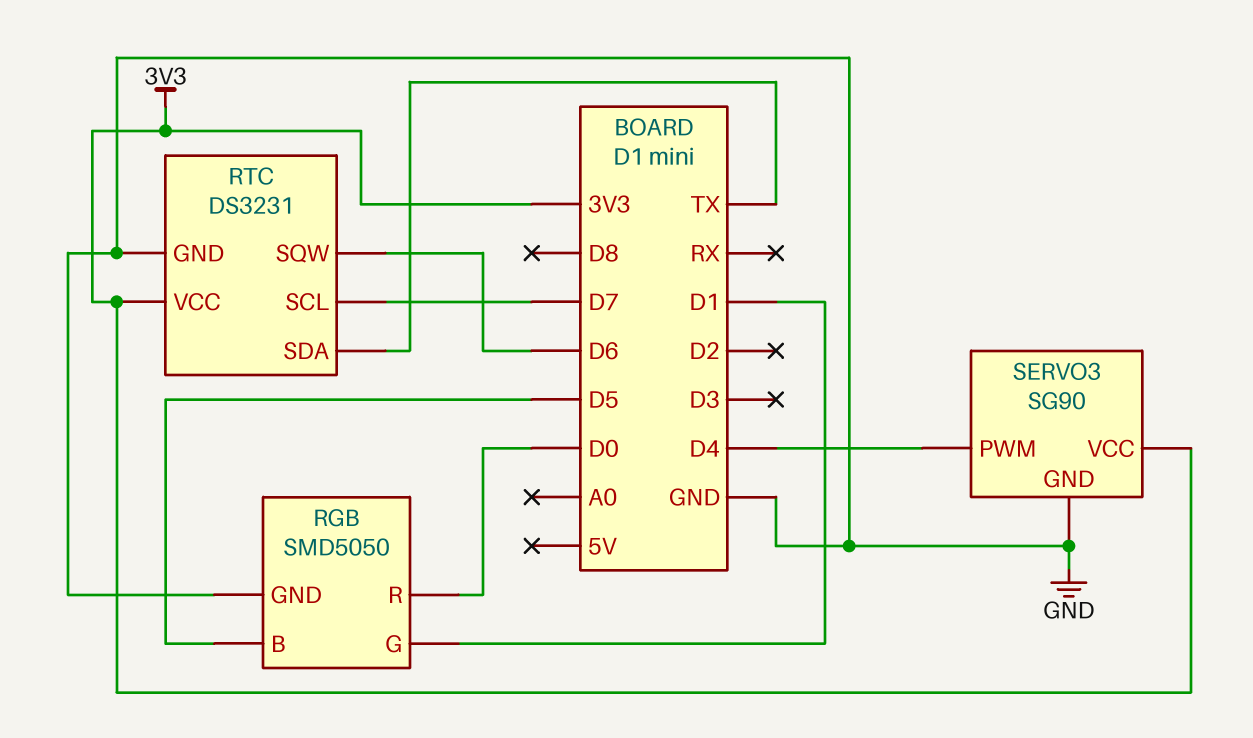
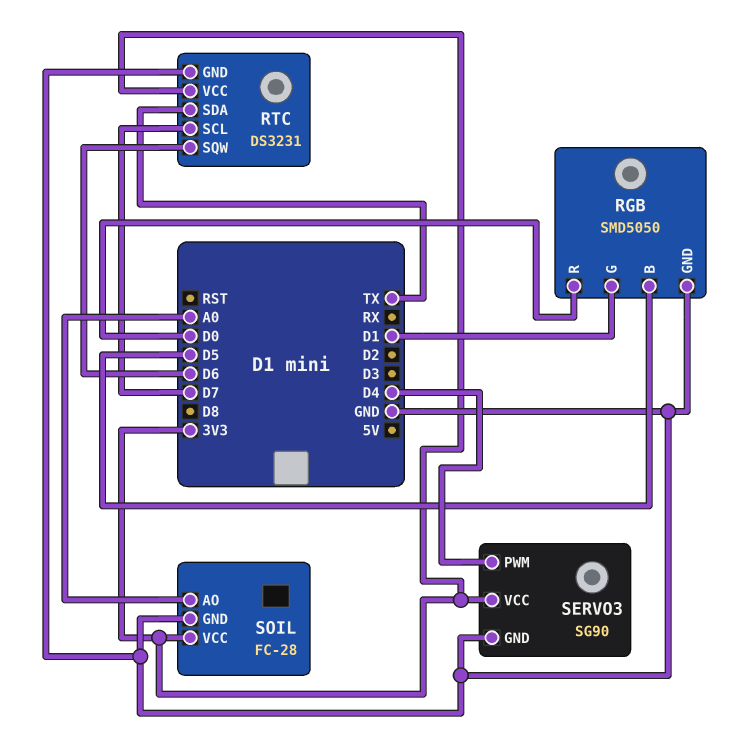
SOIL: none -> FC-28
SOIL pin AO: none -> A0
SOIL pin GND: none -> GND
SOIL pin VCC: none -> 3V3

